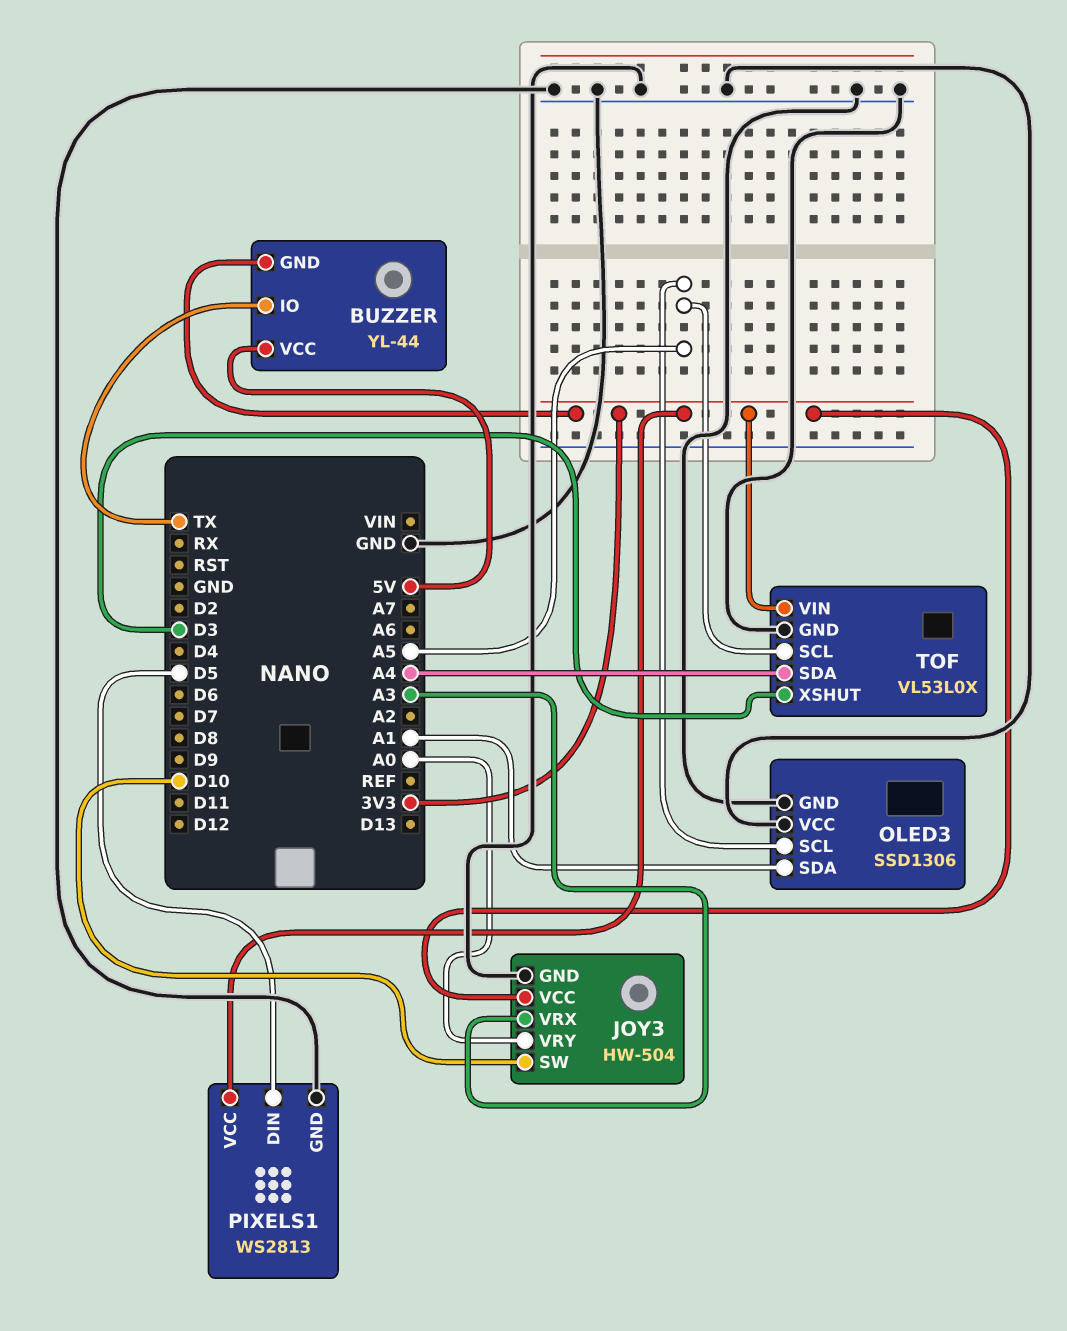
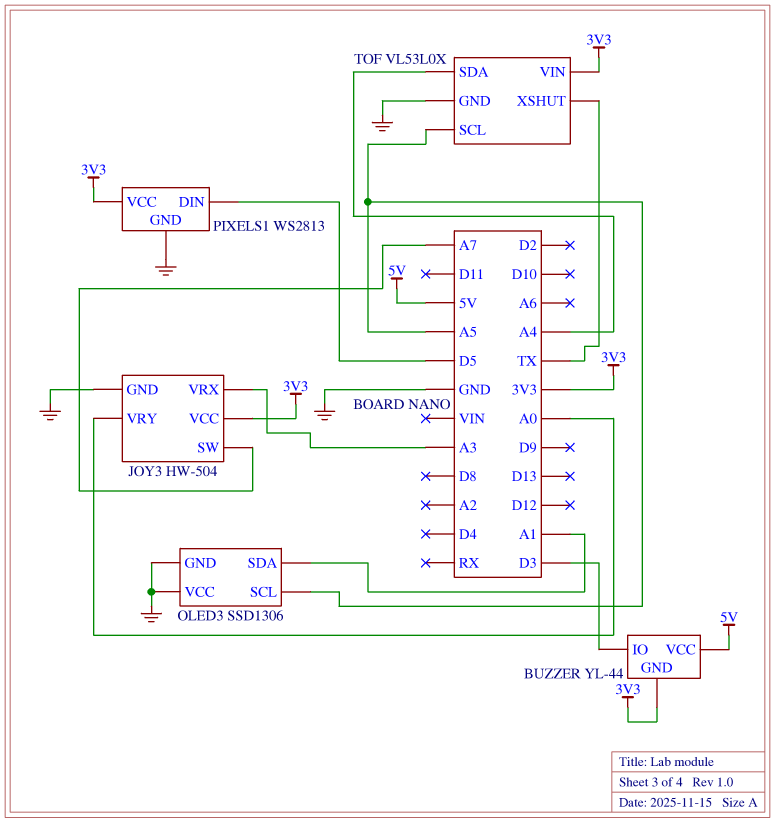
BUZZER pin IO: TX -> D3
JOY3 pin SW: D10 -> A7
TOF pin XSHUT: D3 -> TX

